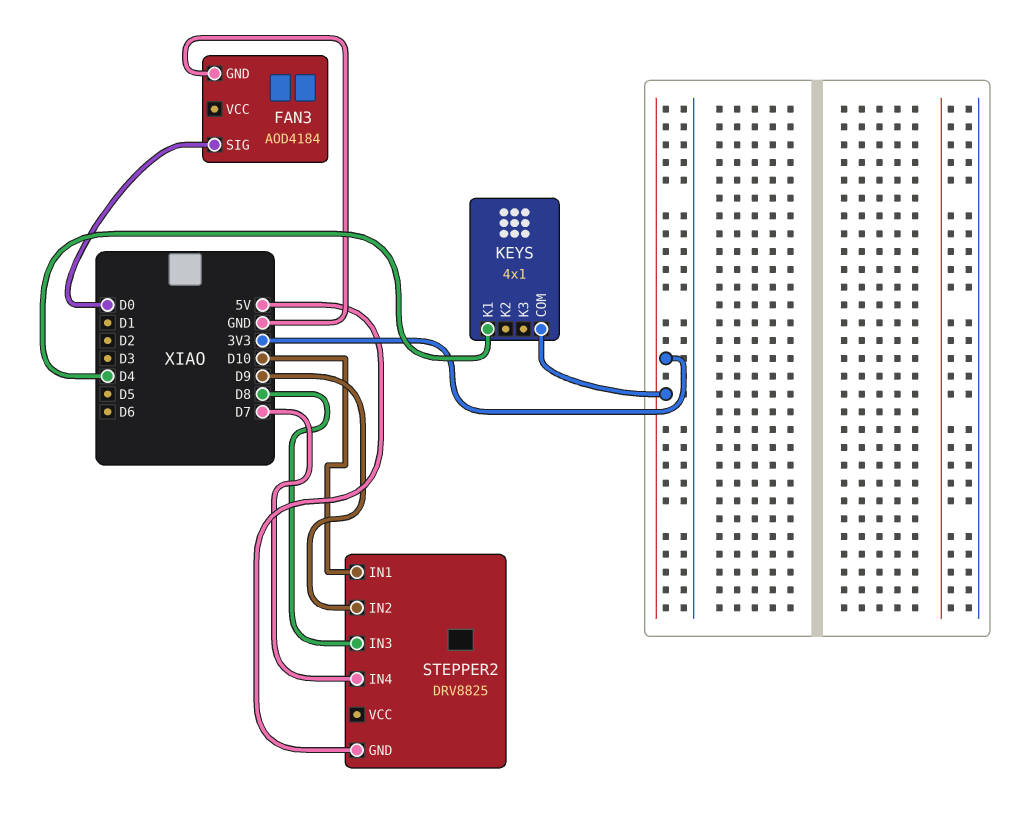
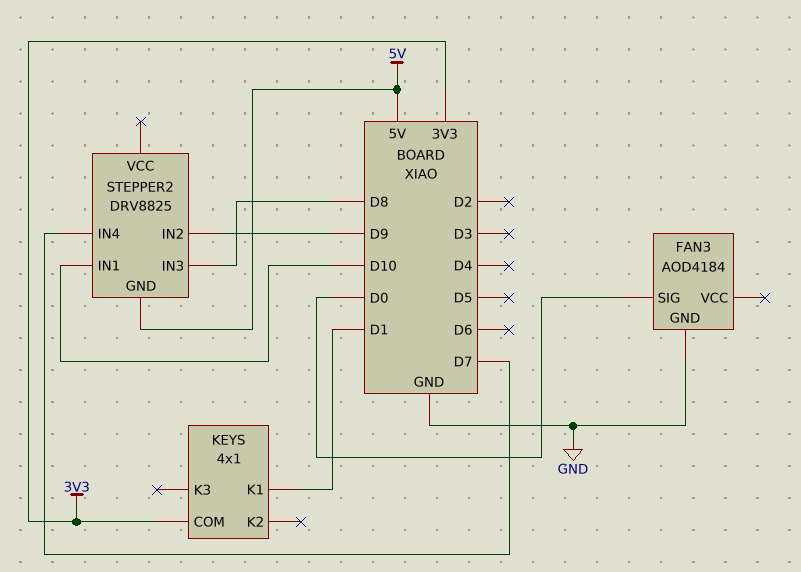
KEYS pin K1: D4 -> D1

